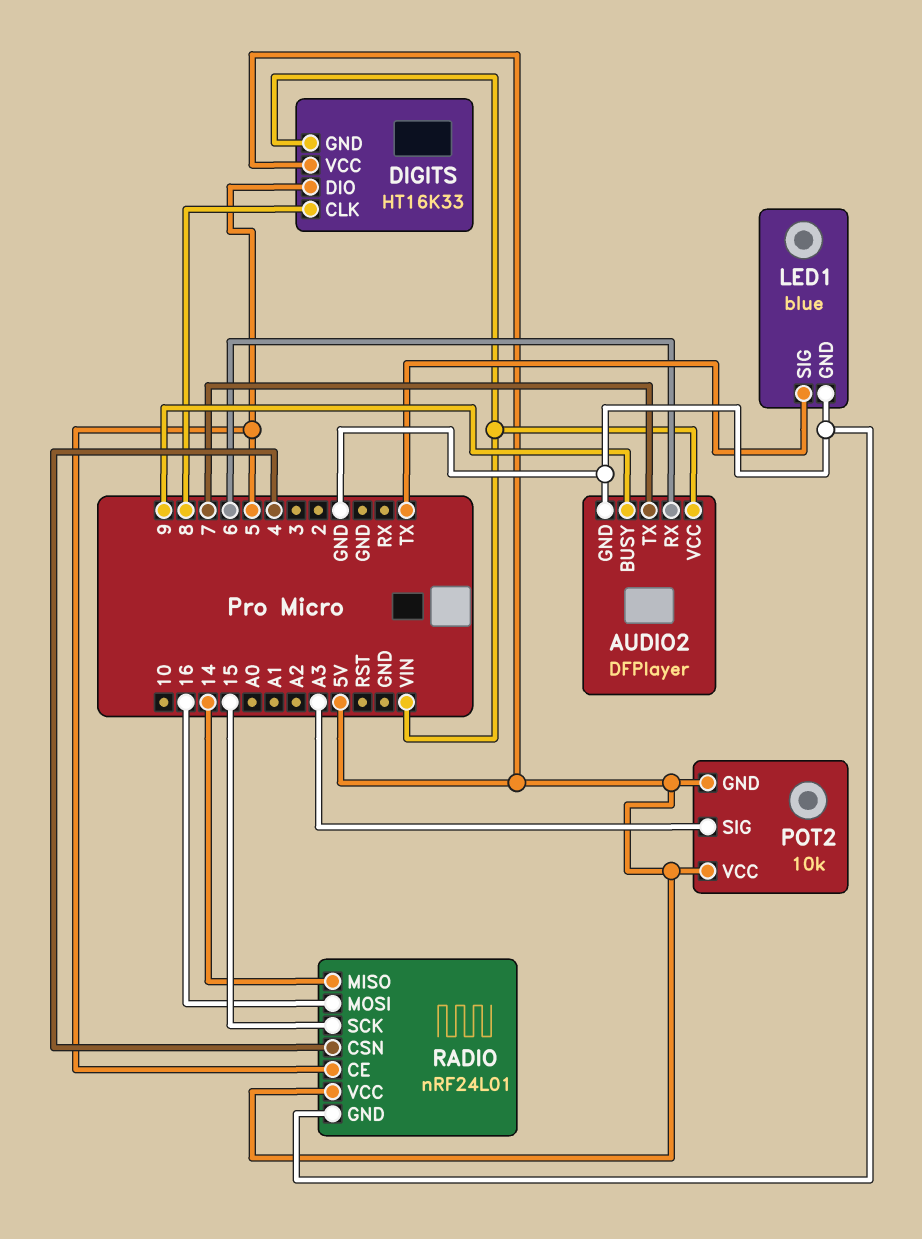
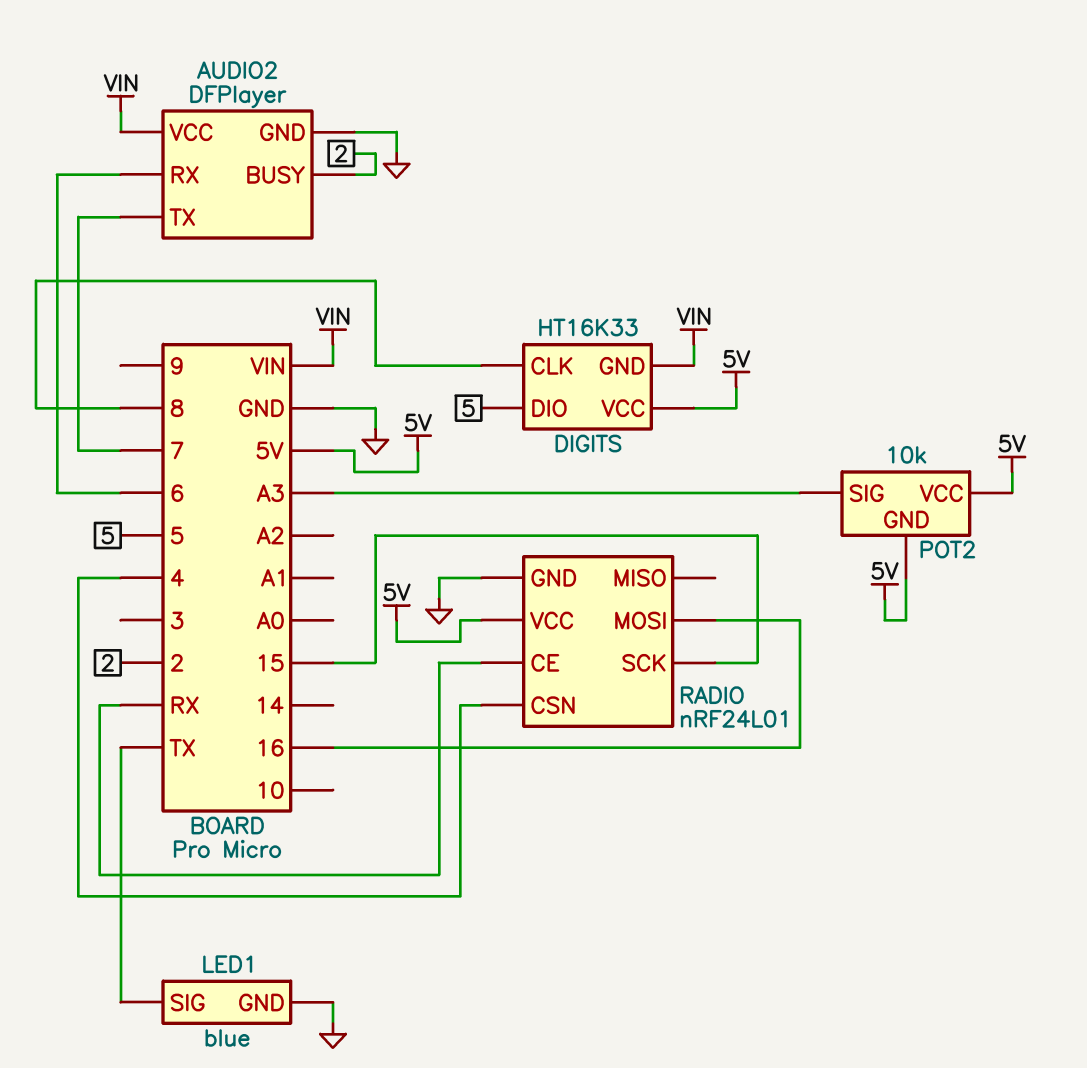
AUDIO2 pin BUSY: 9 -> 2
RADIO pin CE: 5 -> RX
RADIO pin MISO: 14 -> none

